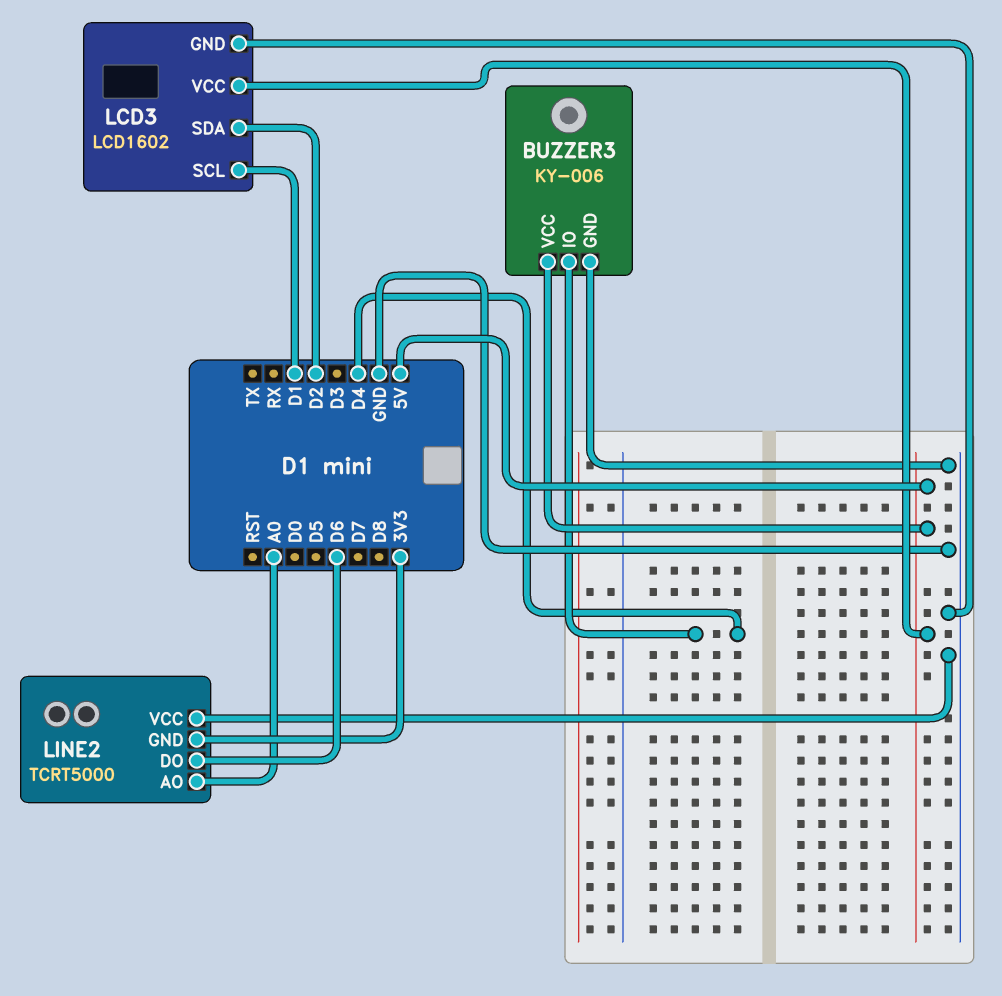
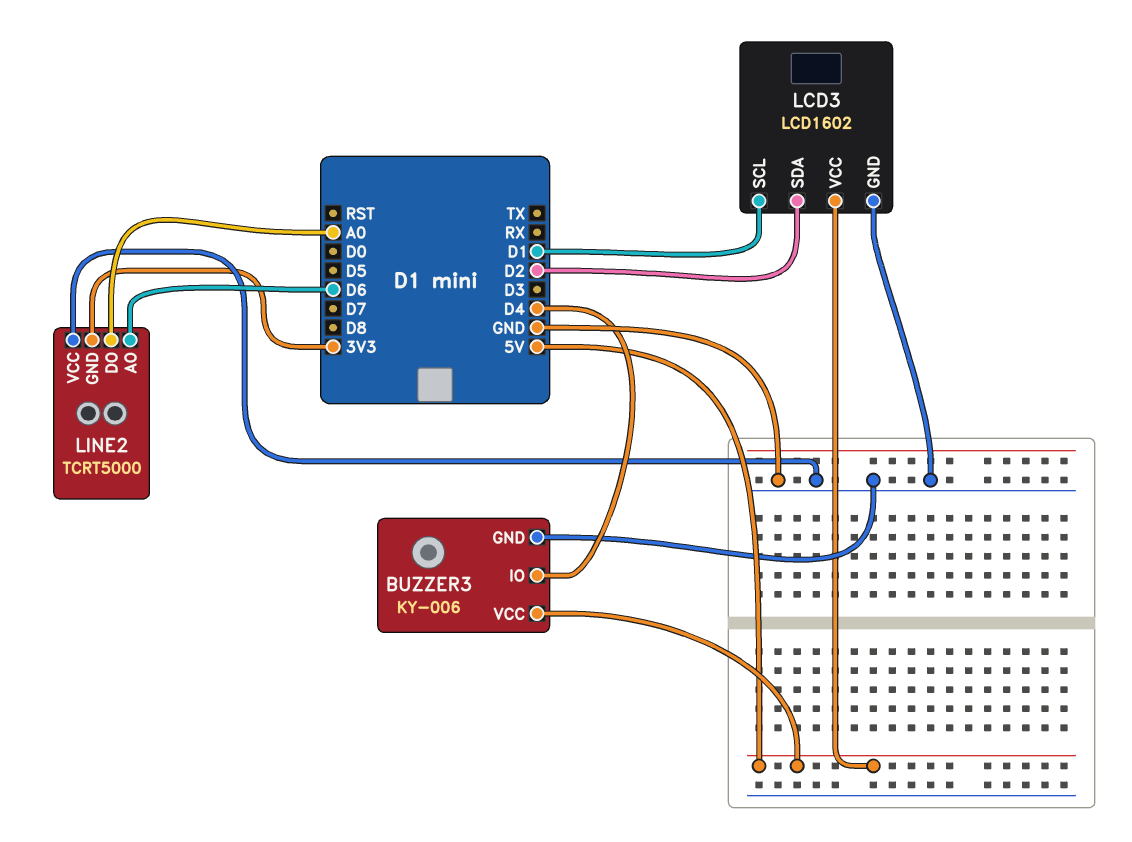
LINE2 pin AO: A0 -> D6
LINE2 pin DO: D6 -> A0

